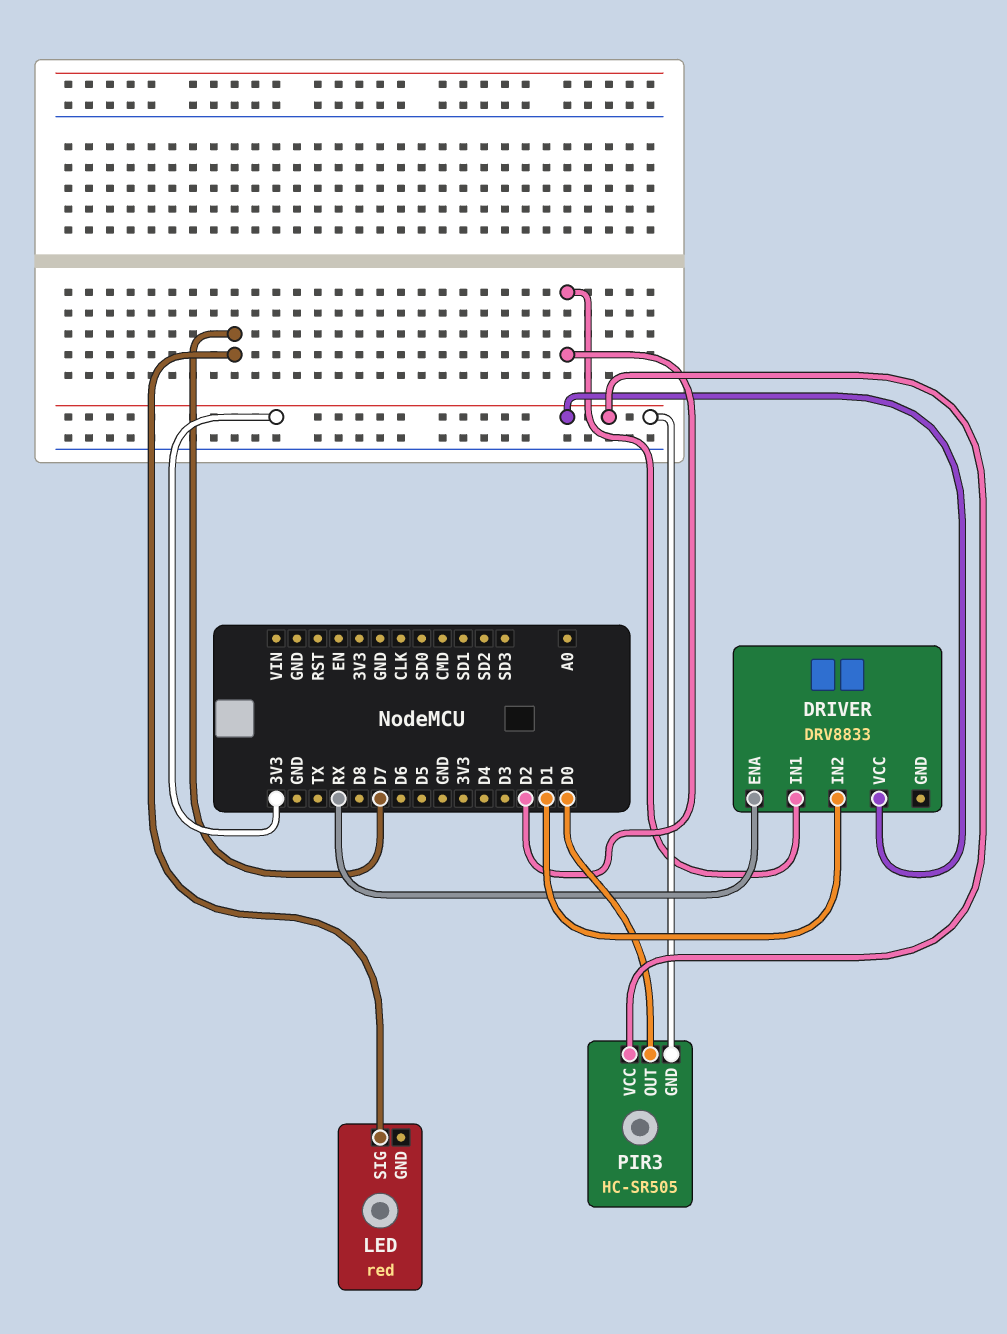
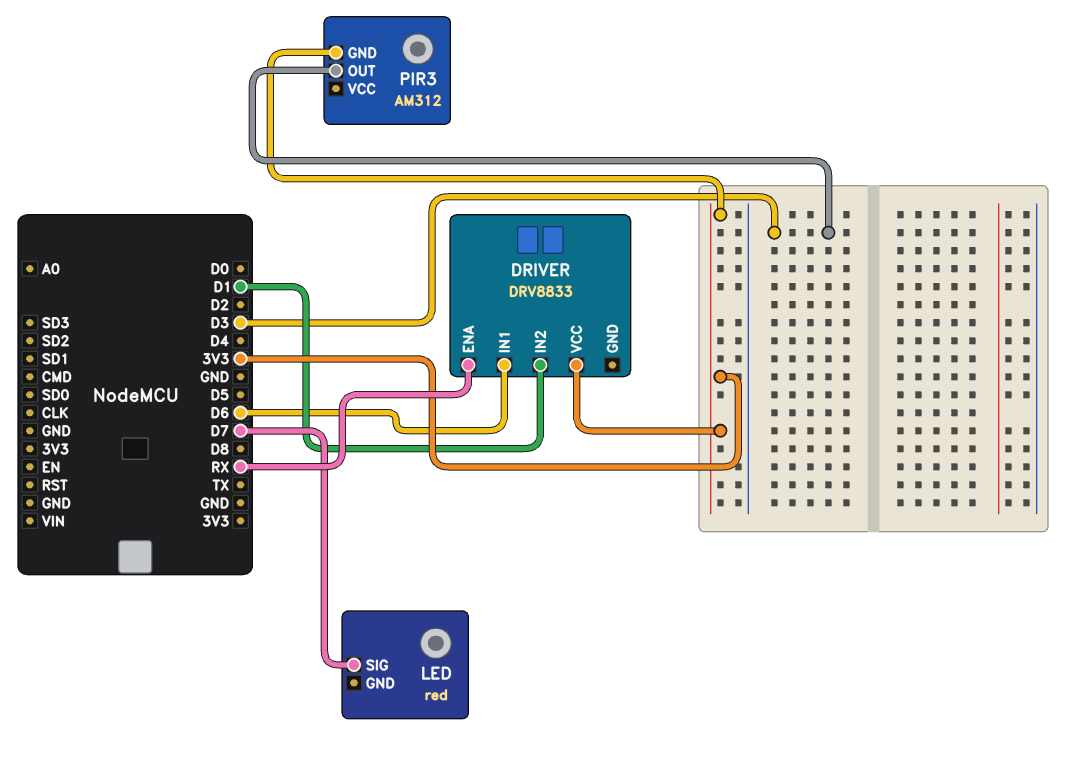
DRIVER pin IN1: D2 -> D6
PIR3: HC-SR505 -> AM312
PIR3 pin OUT: D0 -> D3
PIR3 pin VCC: 3V3 -> none

